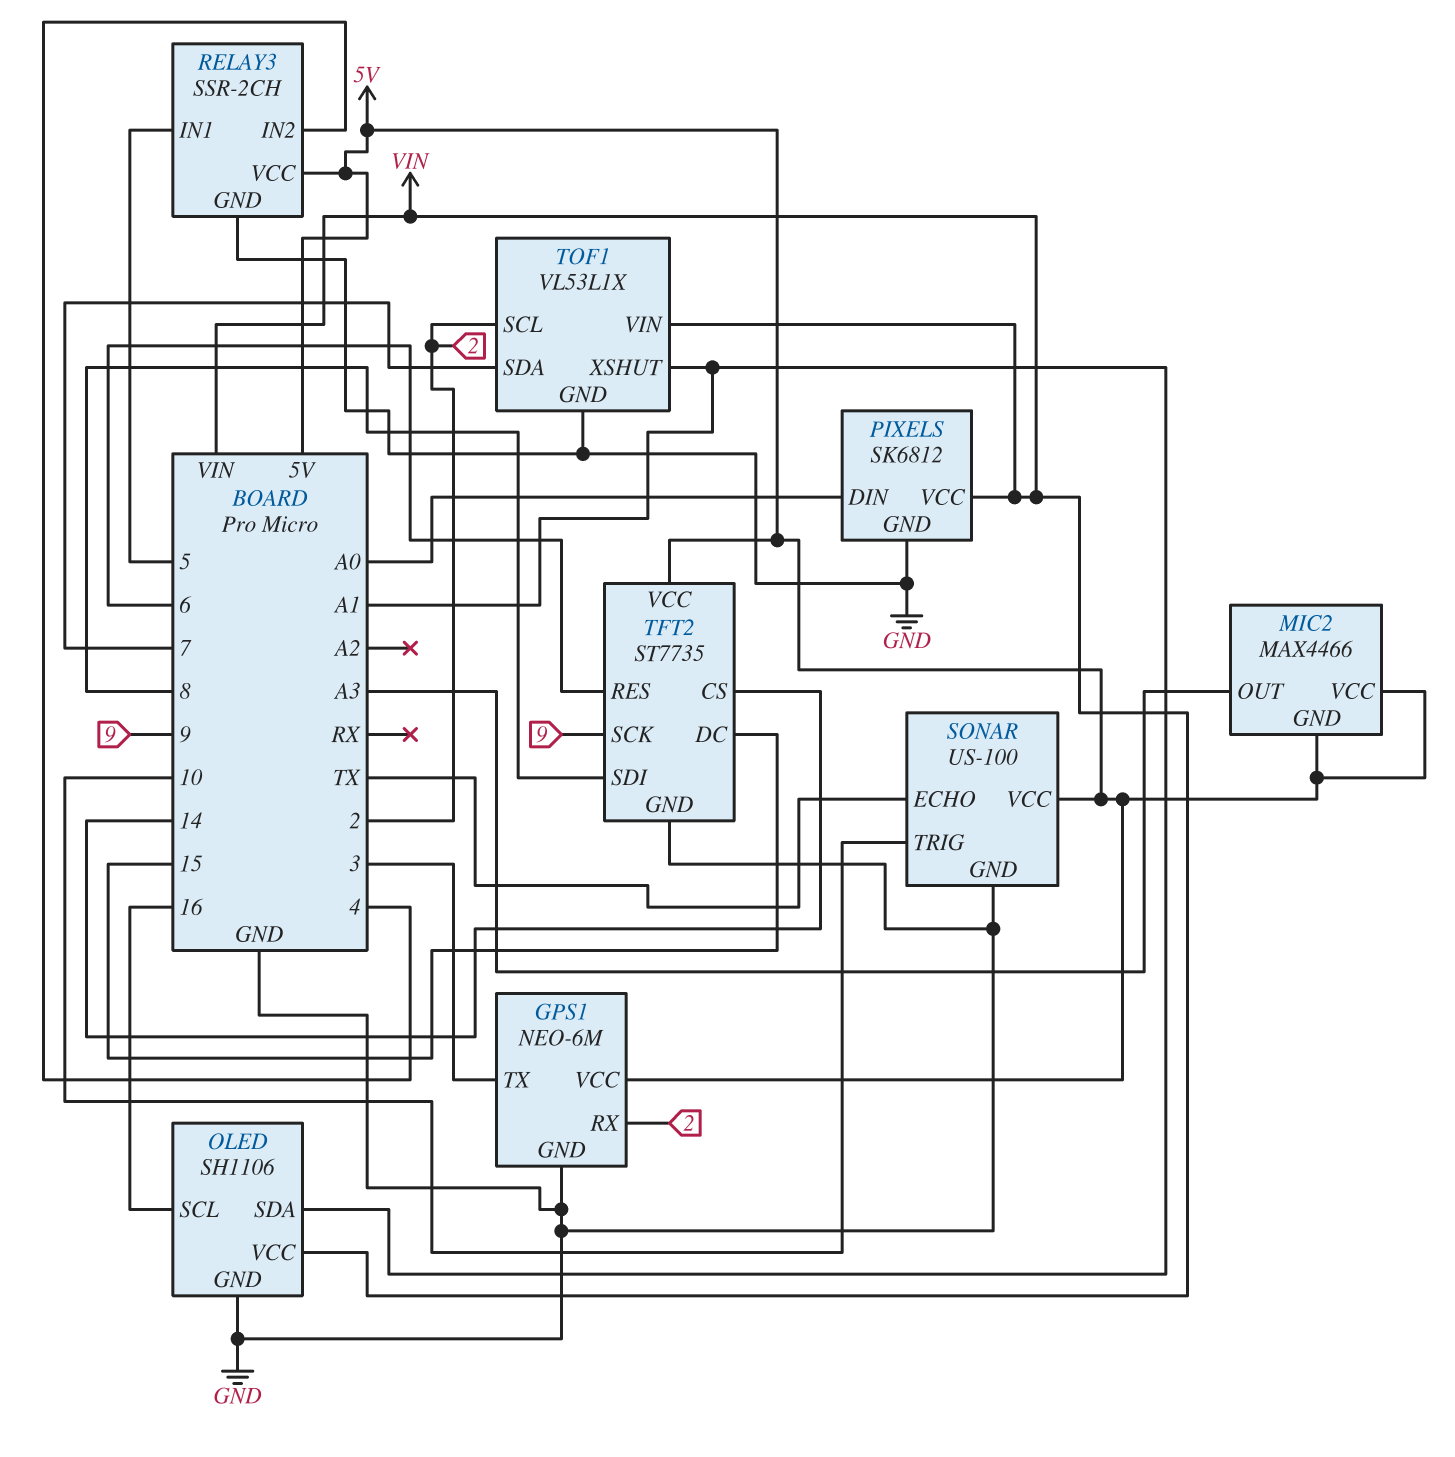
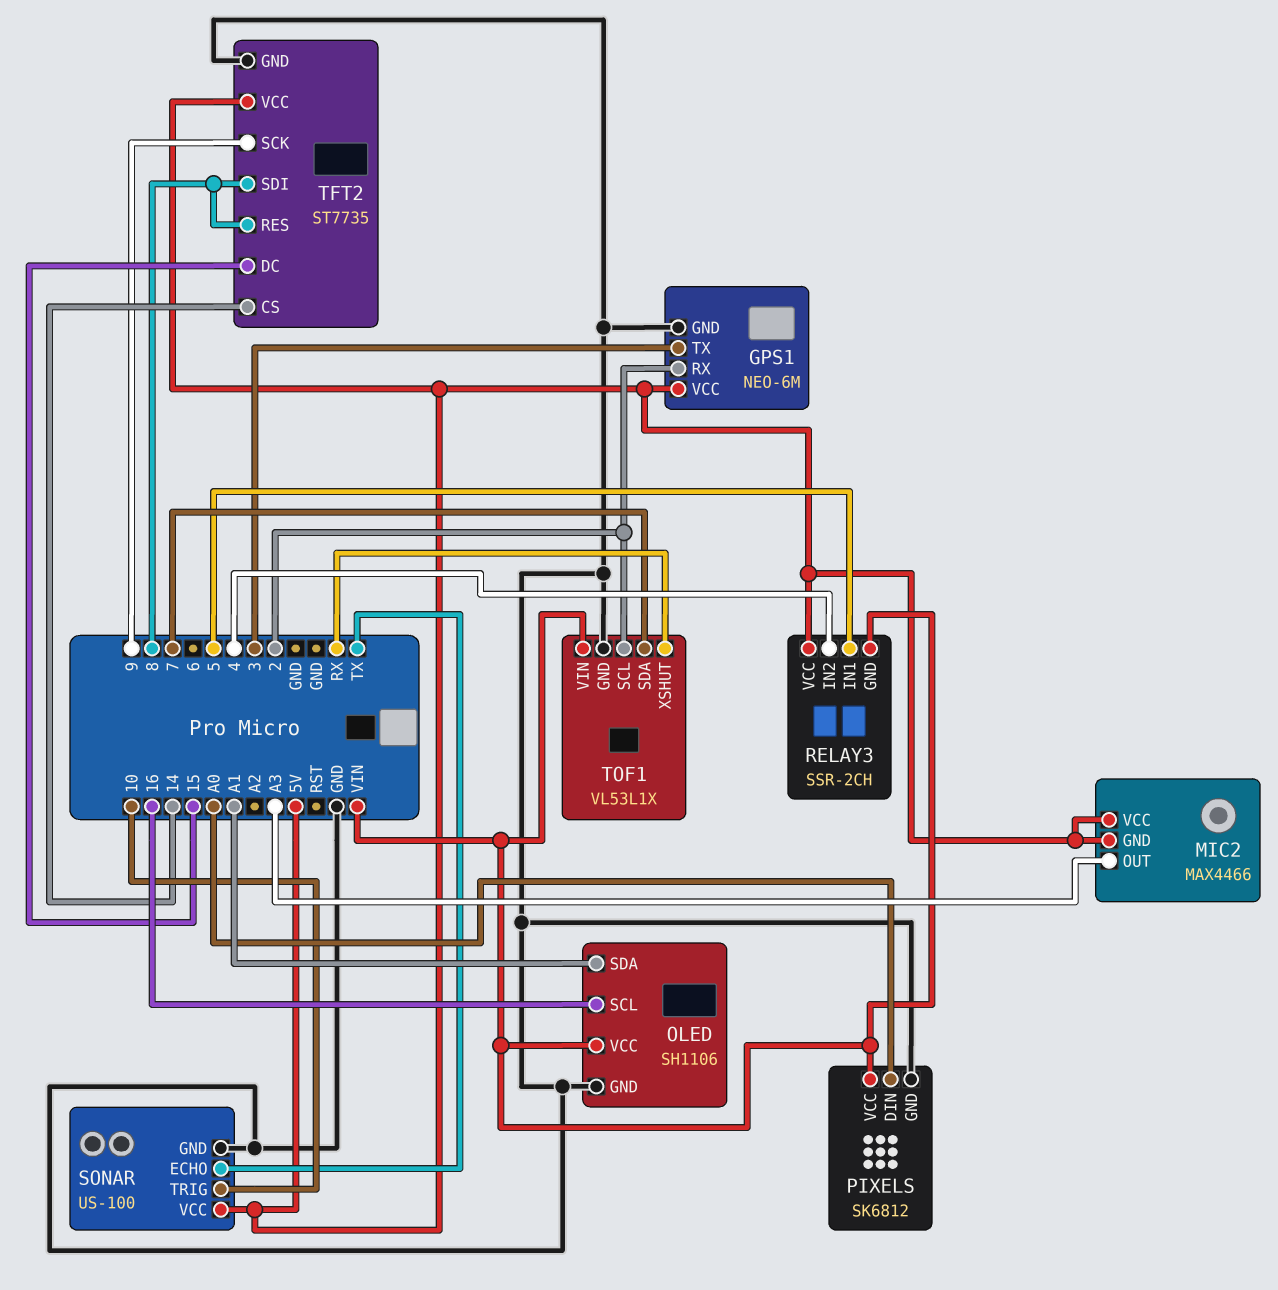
RELAY3 pin GND: GND -> VIN
TFT2 pin RES: 6 -> 8
TOF1 pin XSHUT: A1 -> RX

